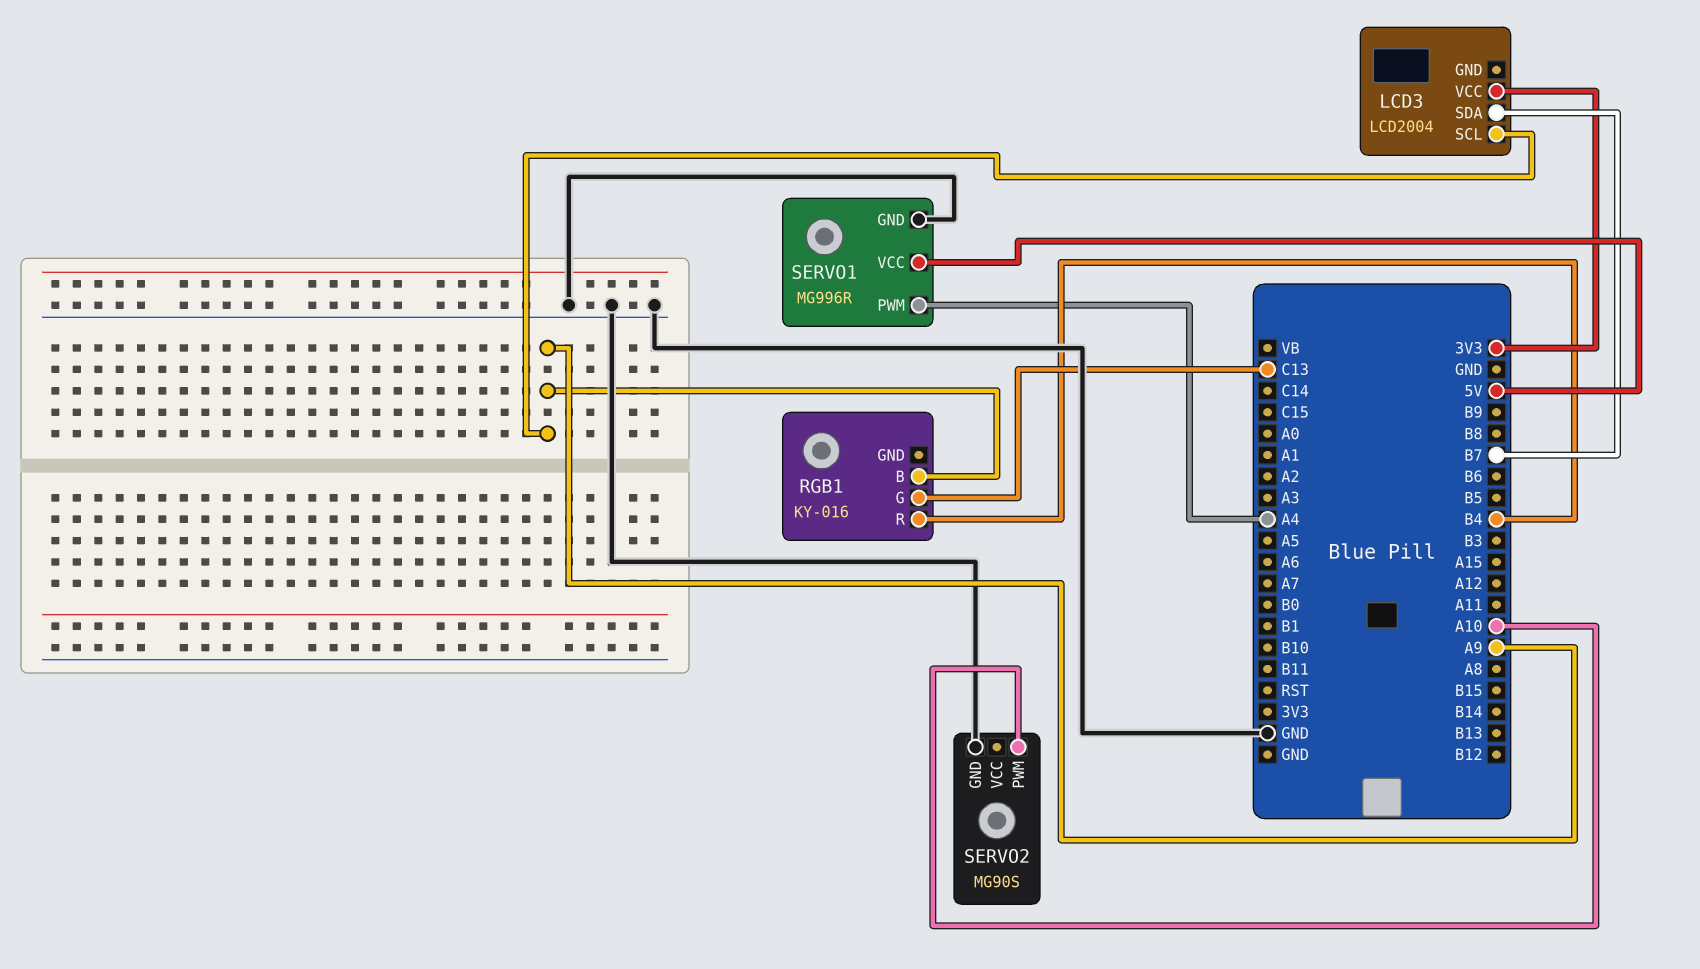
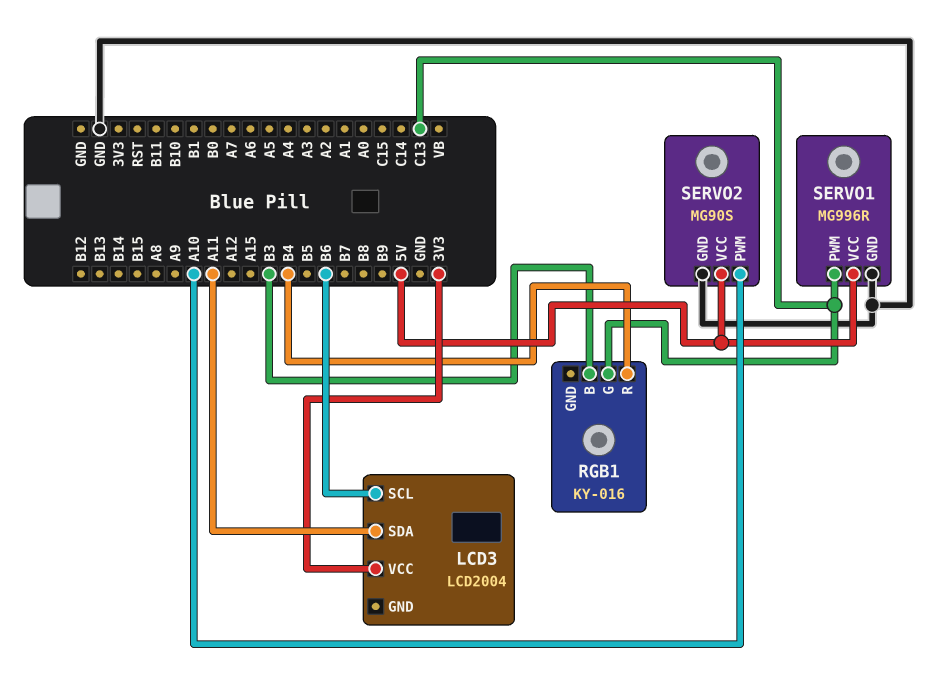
LCD3 pin SCL: A9 -> B6
LCD3 pin SDA: B7 -> A11
RGB1 pin B: A9 -> B3
SERVO1 pin PWM: A4 -> C13
SERVO2 pin VCC: none -> 5V

